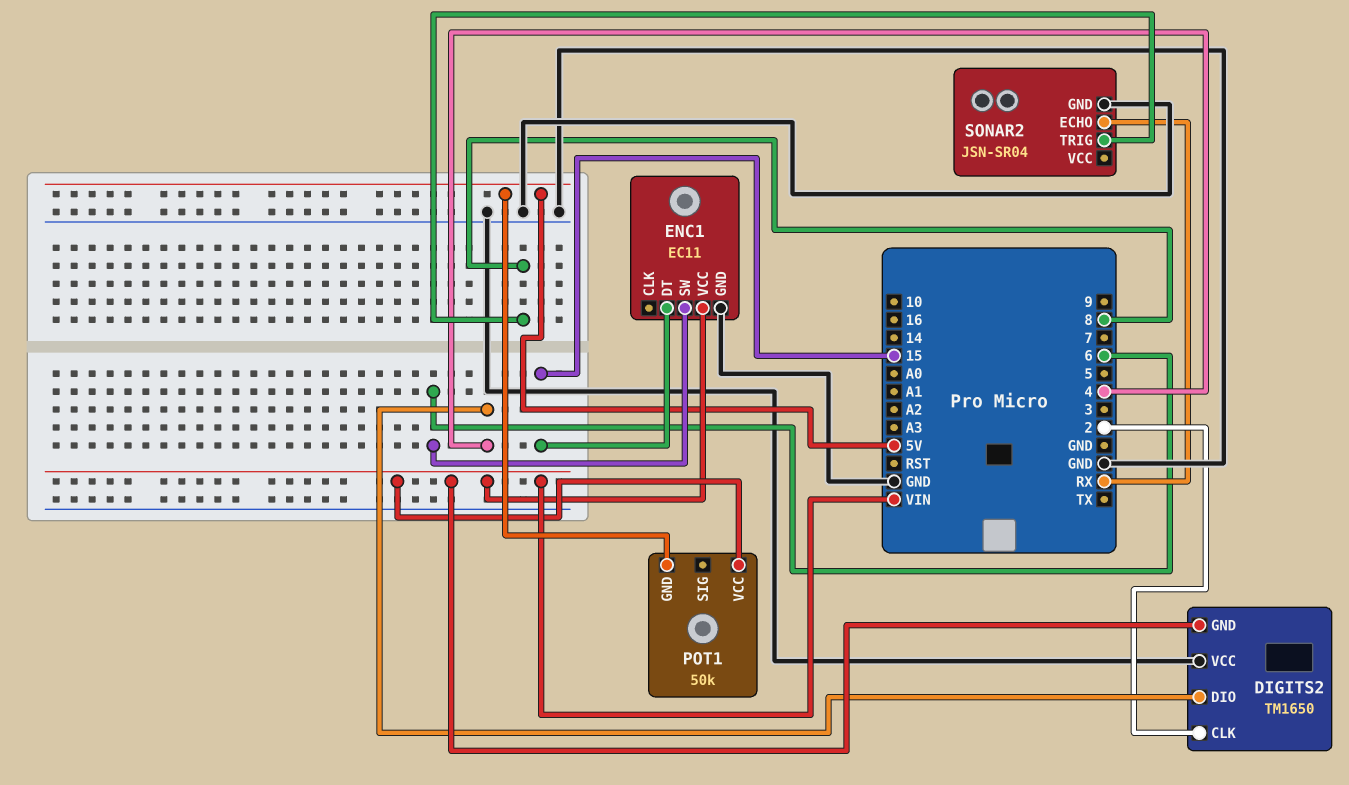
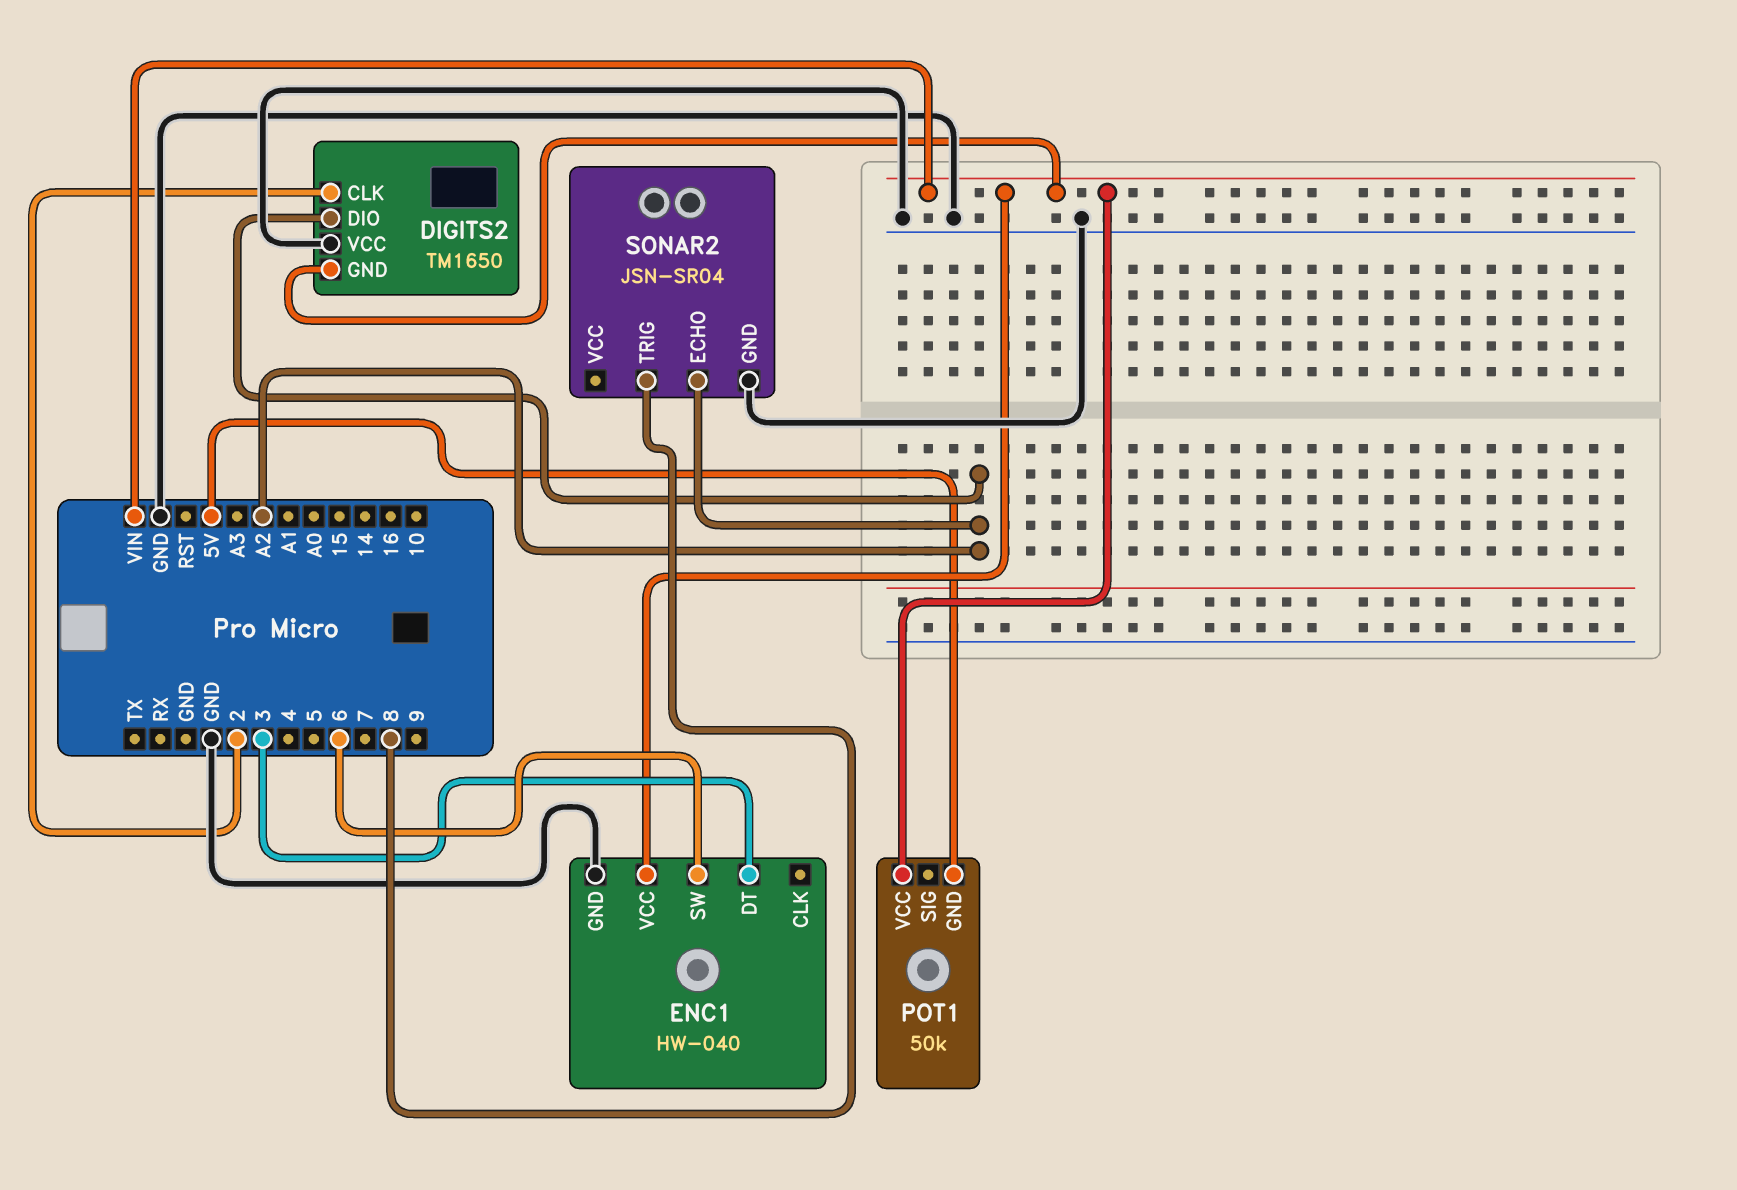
DIGITS2 pin DIO: 4 -> A2
ENC1: EC11 -> HW-040
ENC1 pin DT: 15 -> 3
SONAR2 pin ECHO: RX -> A2

